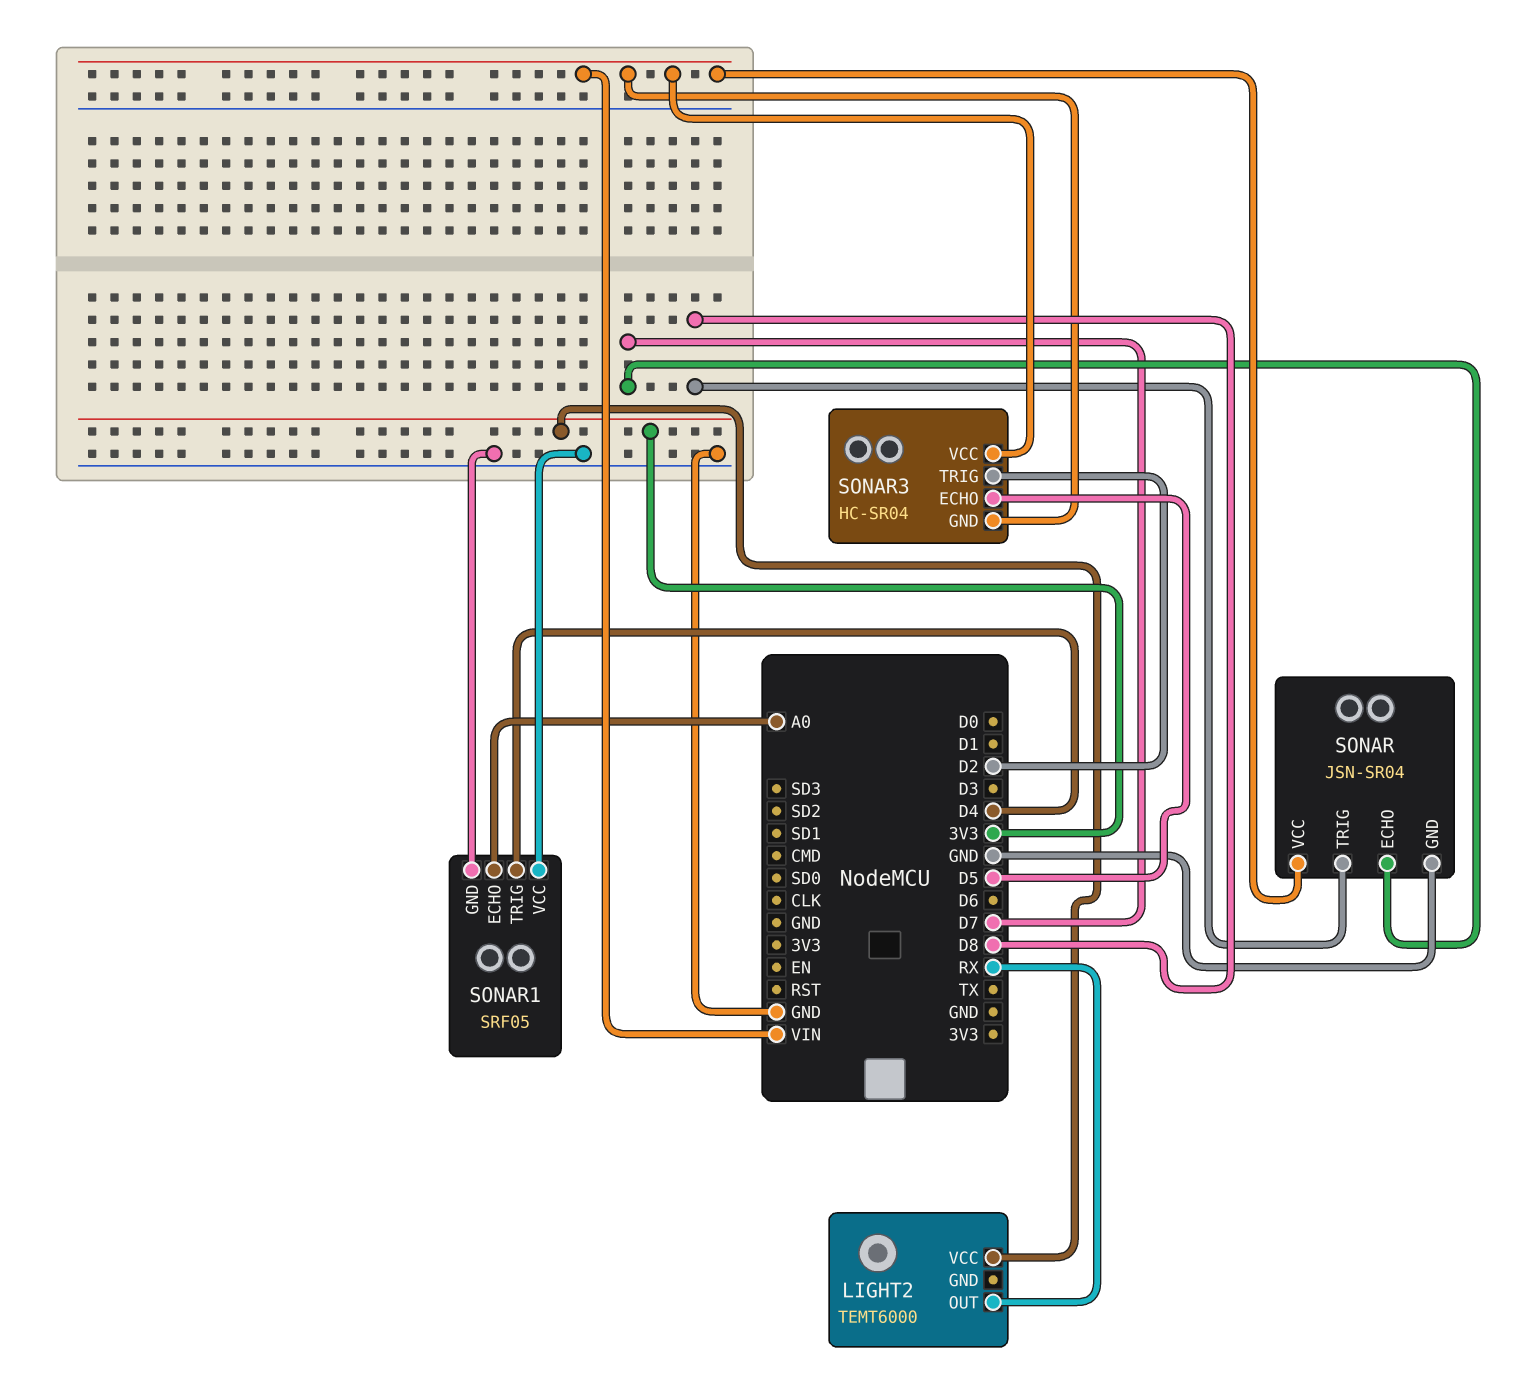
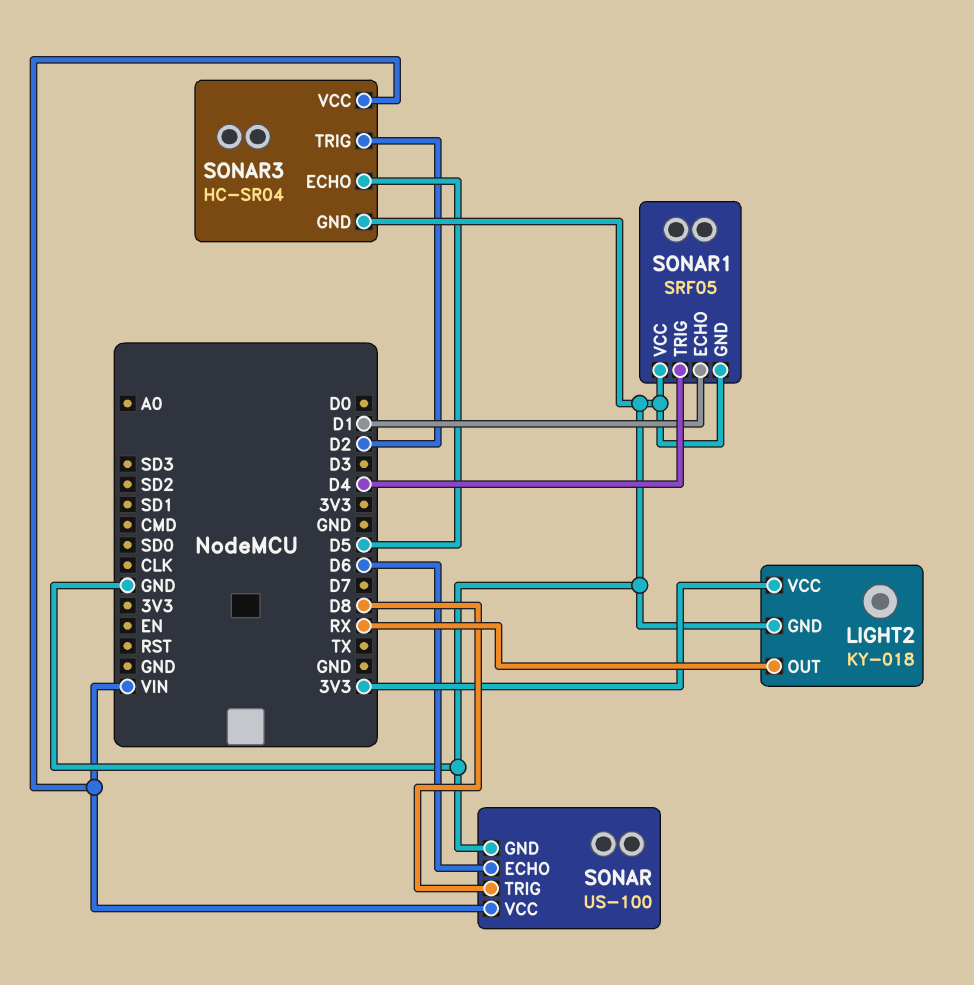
LIGHT2: TEMT6000 -> KY-018
LIGHT2 pin GND: none -> GND
SONAR: JSN-SR04 -> US-100
SONAR pin ECHO: D7 -> D6
SONAR1 pin ECHO: A0 -> D1
SONAR3 pin GND: VIN -> GND

